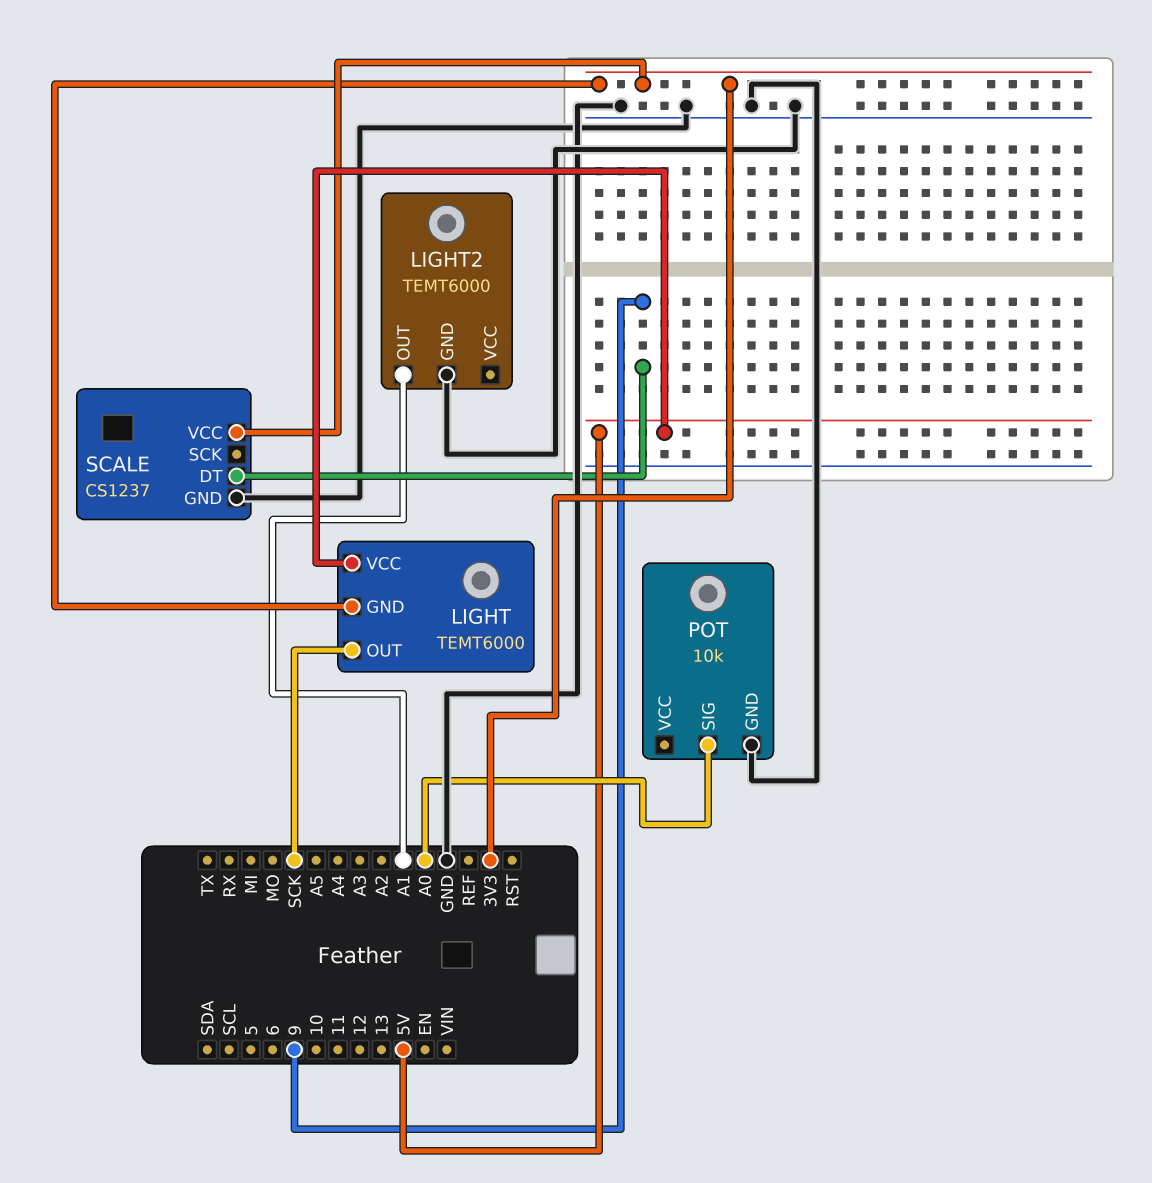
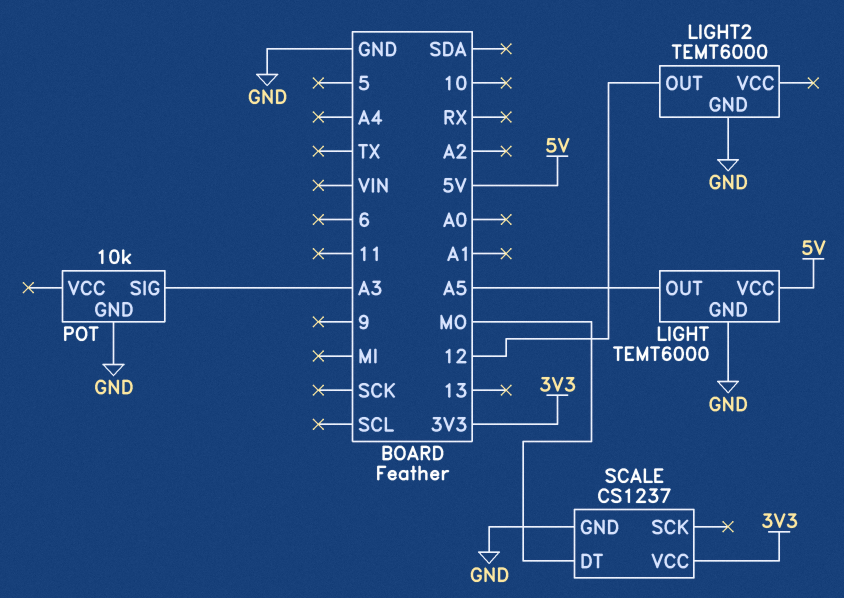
LIGHT pin GND: 3V3 -> GND
LIGHT pin OUT: SCK -> A5
LIGHT2 pin OUT: A1 -> 12
POT pin SIG: A0 -> A3
SCALE pin DT: 9 -> MO

